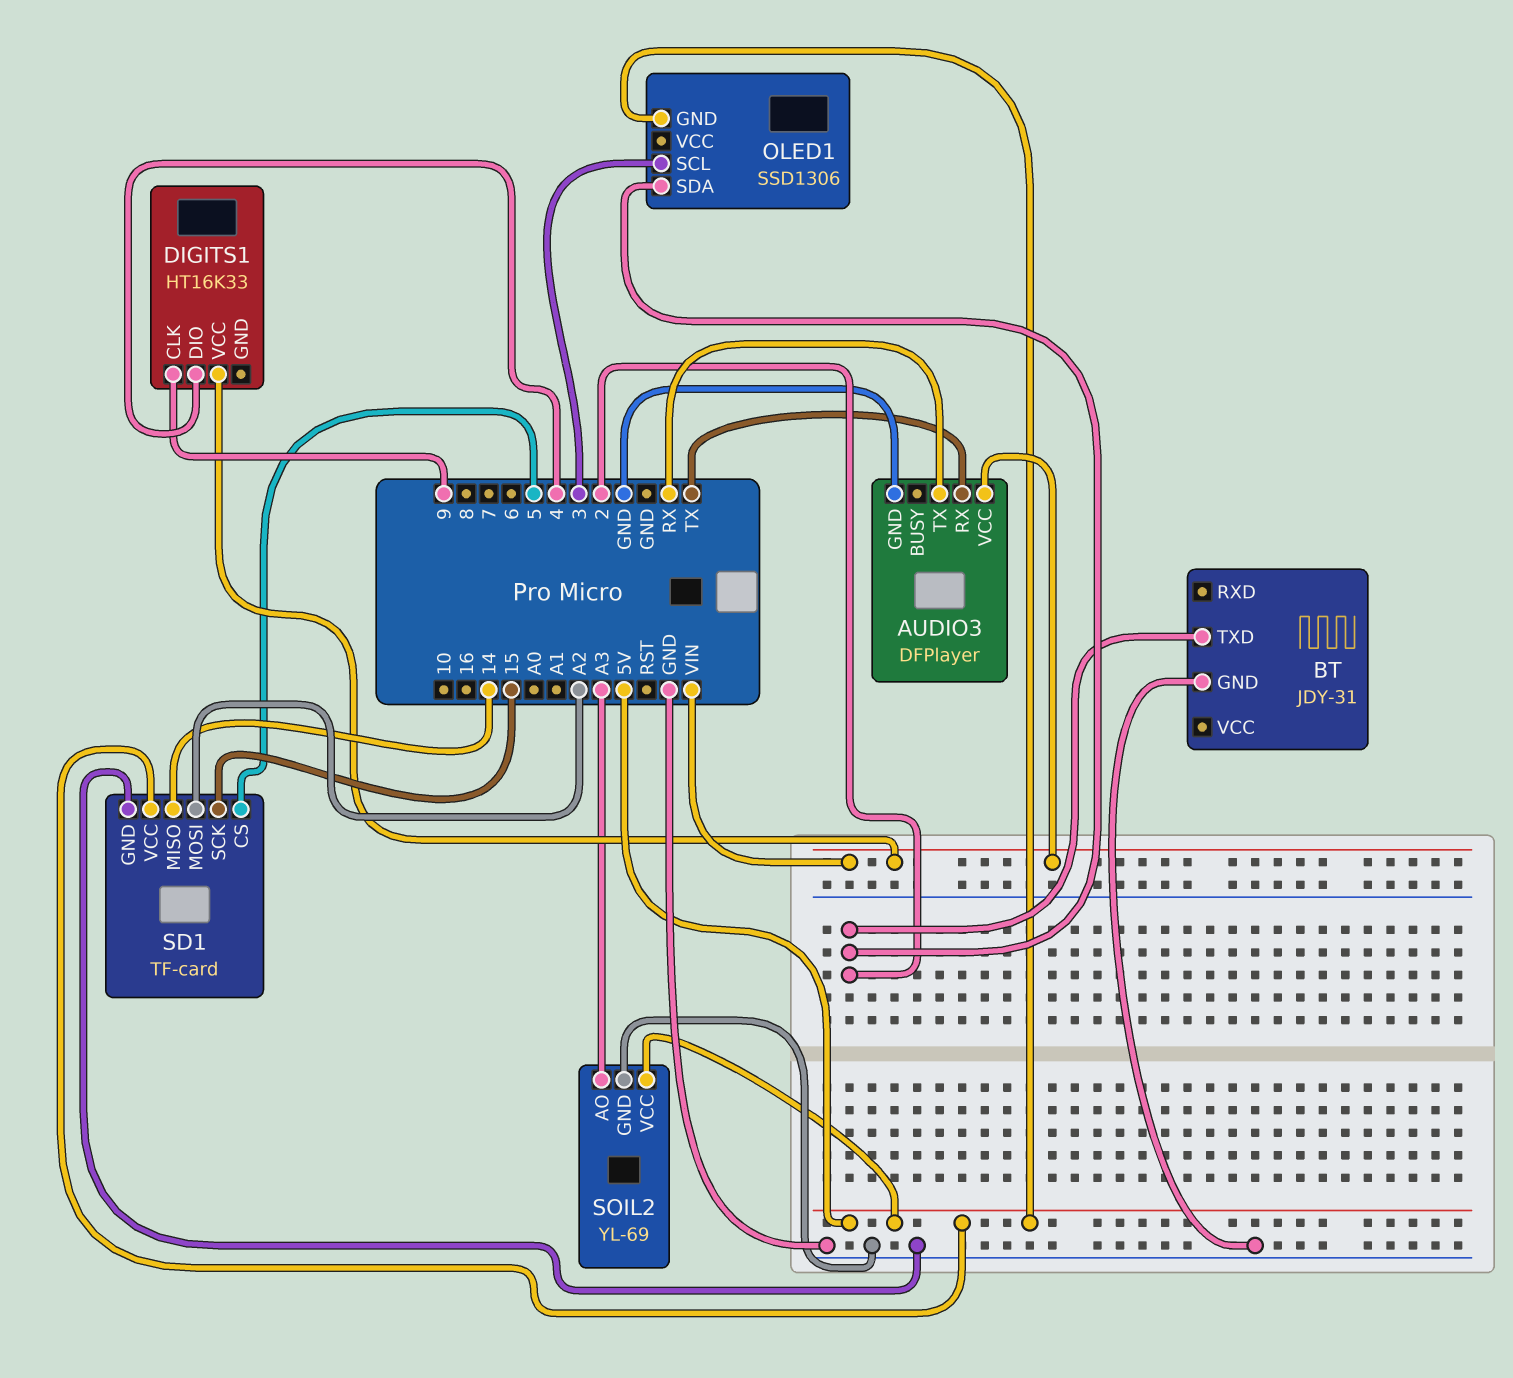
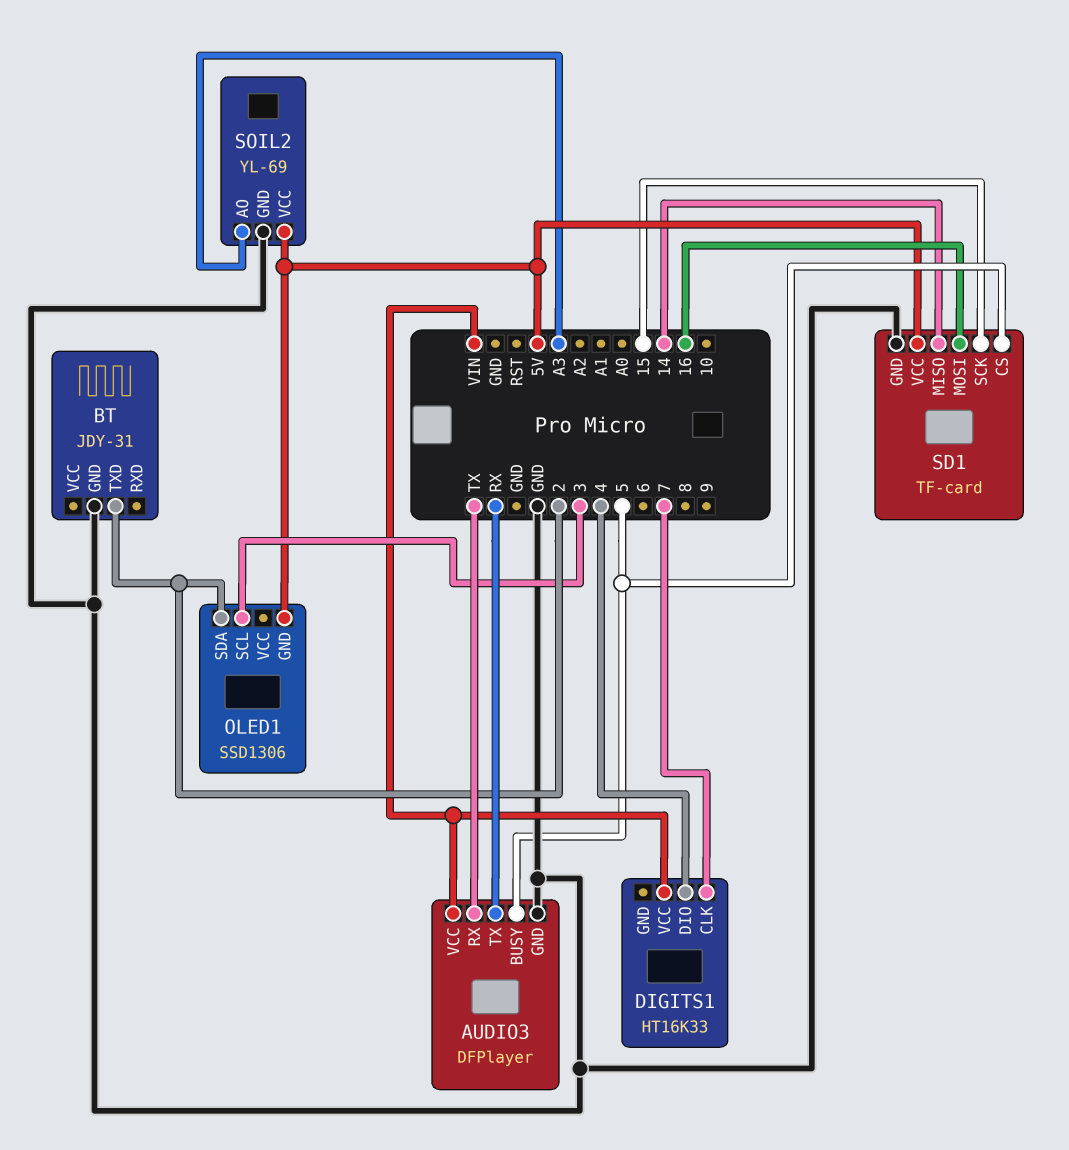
AUDIO3 pin BUSY: none -> 5
DIGITS1 pin CLK: 9 -> 7
SD1 pin MOSI: A2 -> 16

